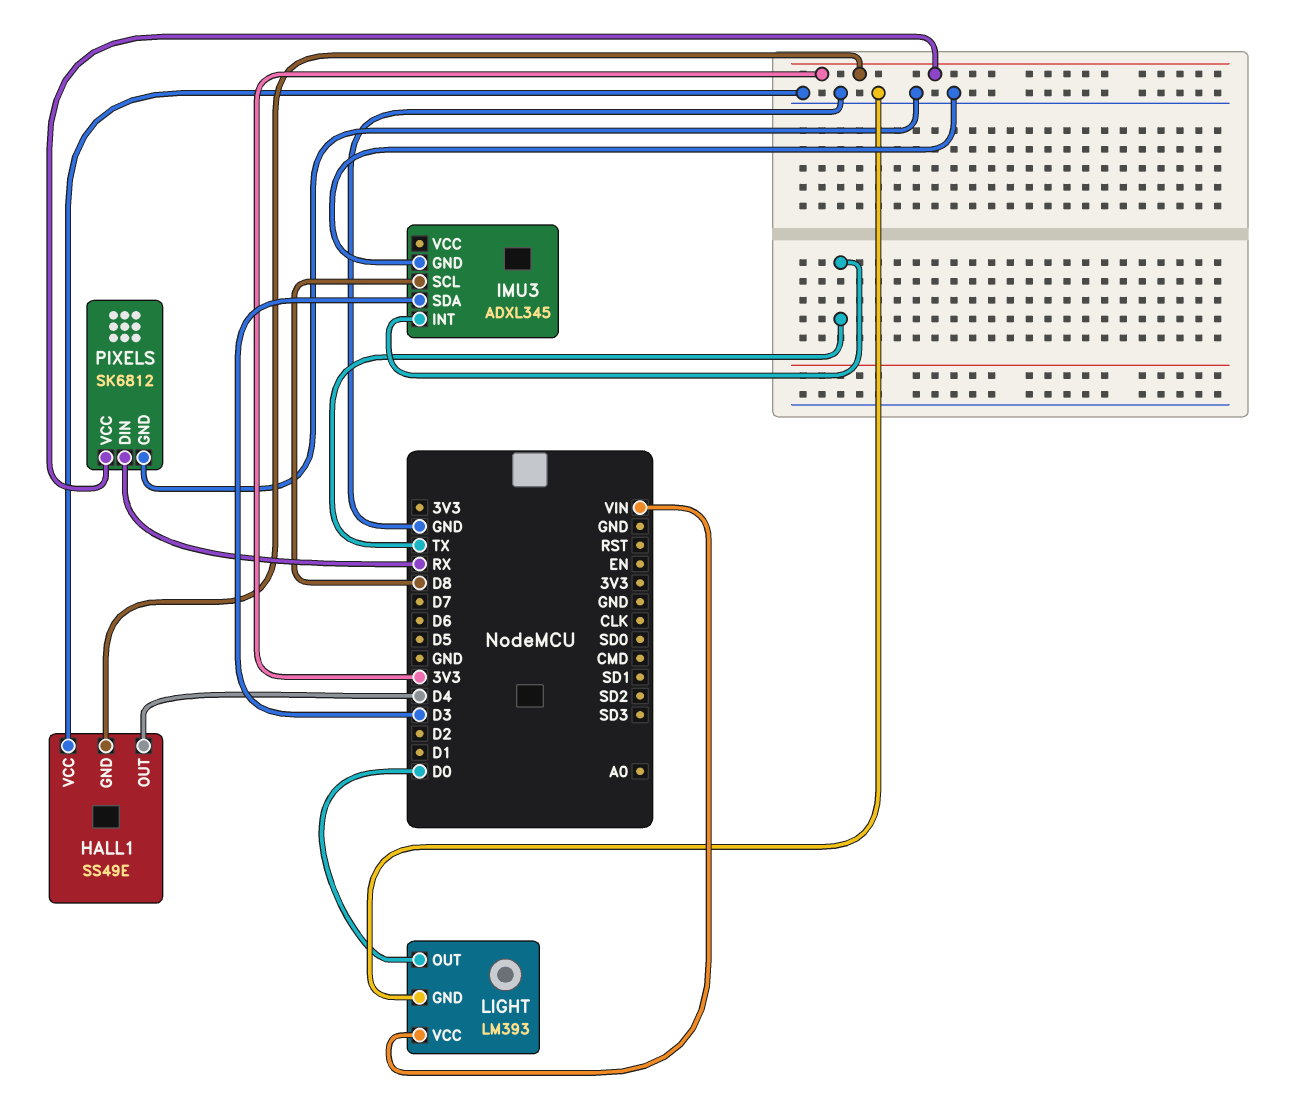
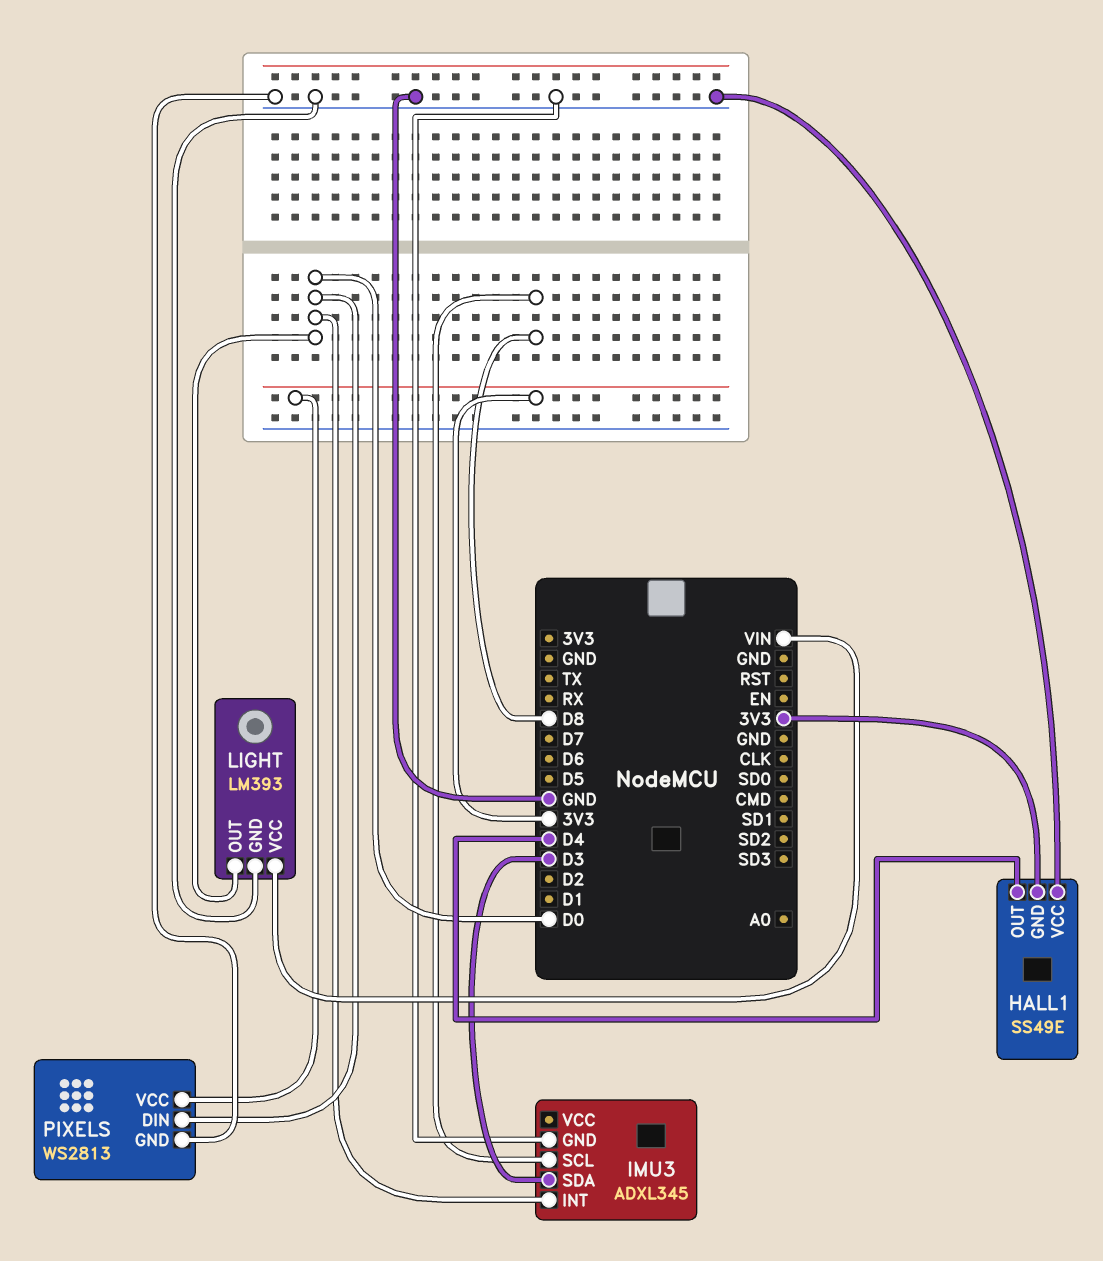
IMU3 pin INT: TX -> D0
PIXELS: SK6812 -> WS2813
PIXELS pin DIN: RX -> D0

